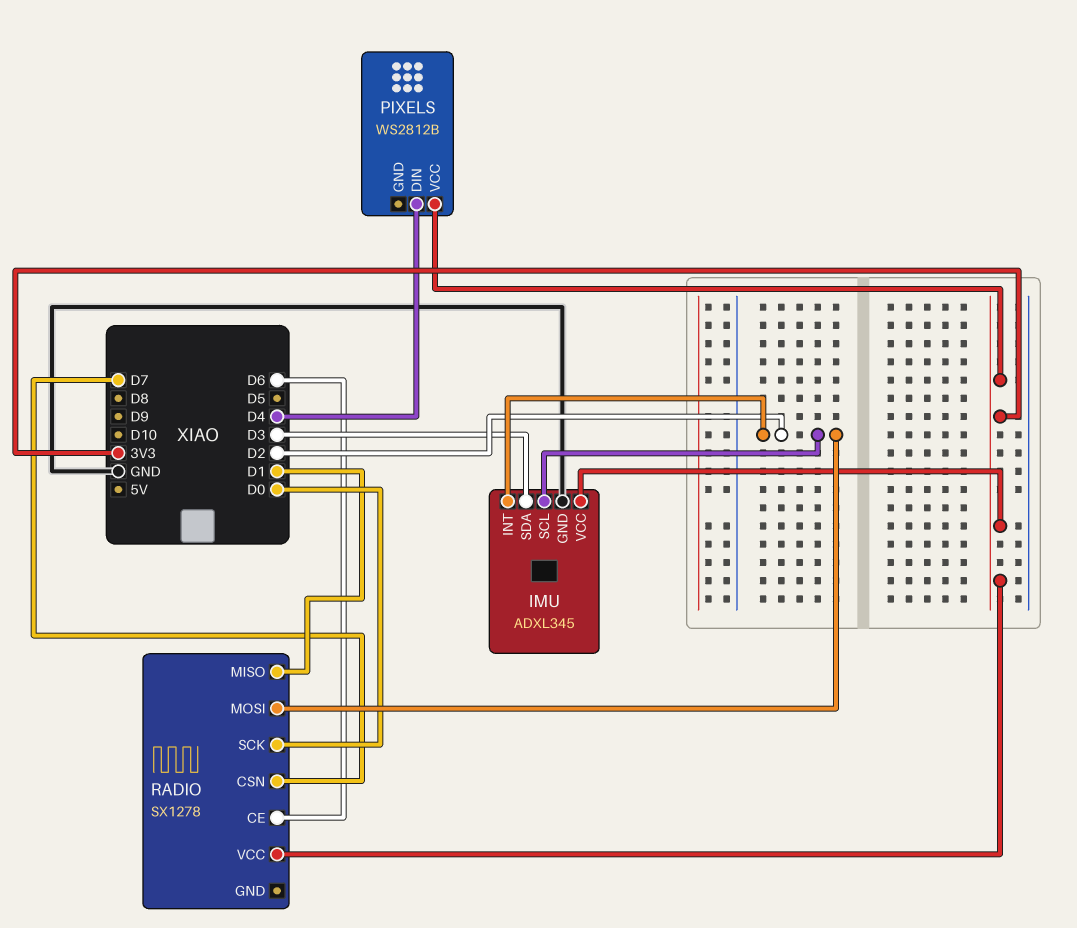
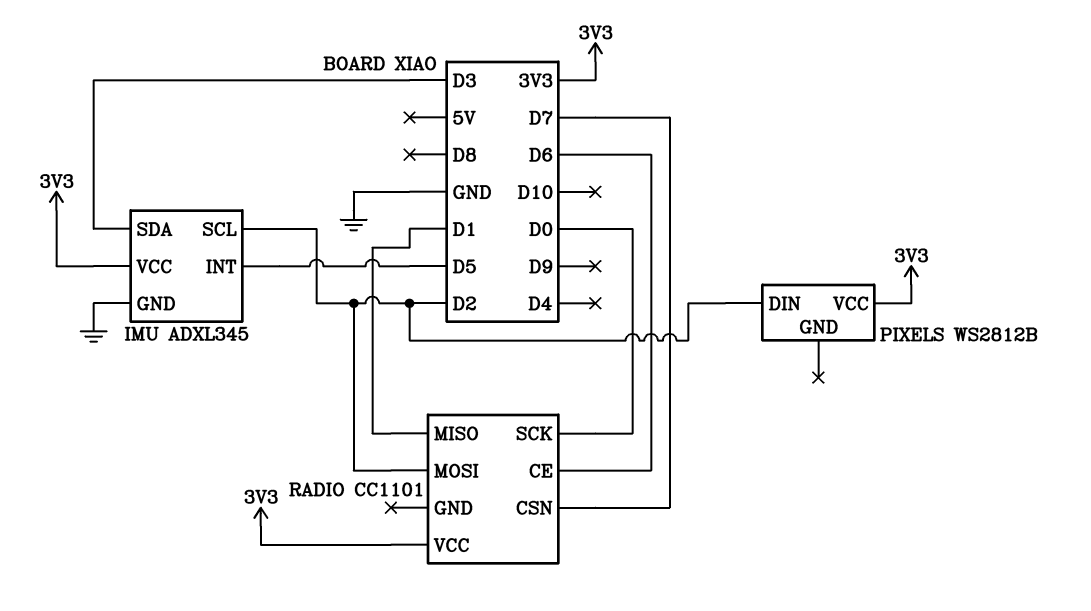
IMU pin INT: D2 -> D5
PIXELS pin DIN: D4 -> D2
RADIO: SX1278 -> CC1101

